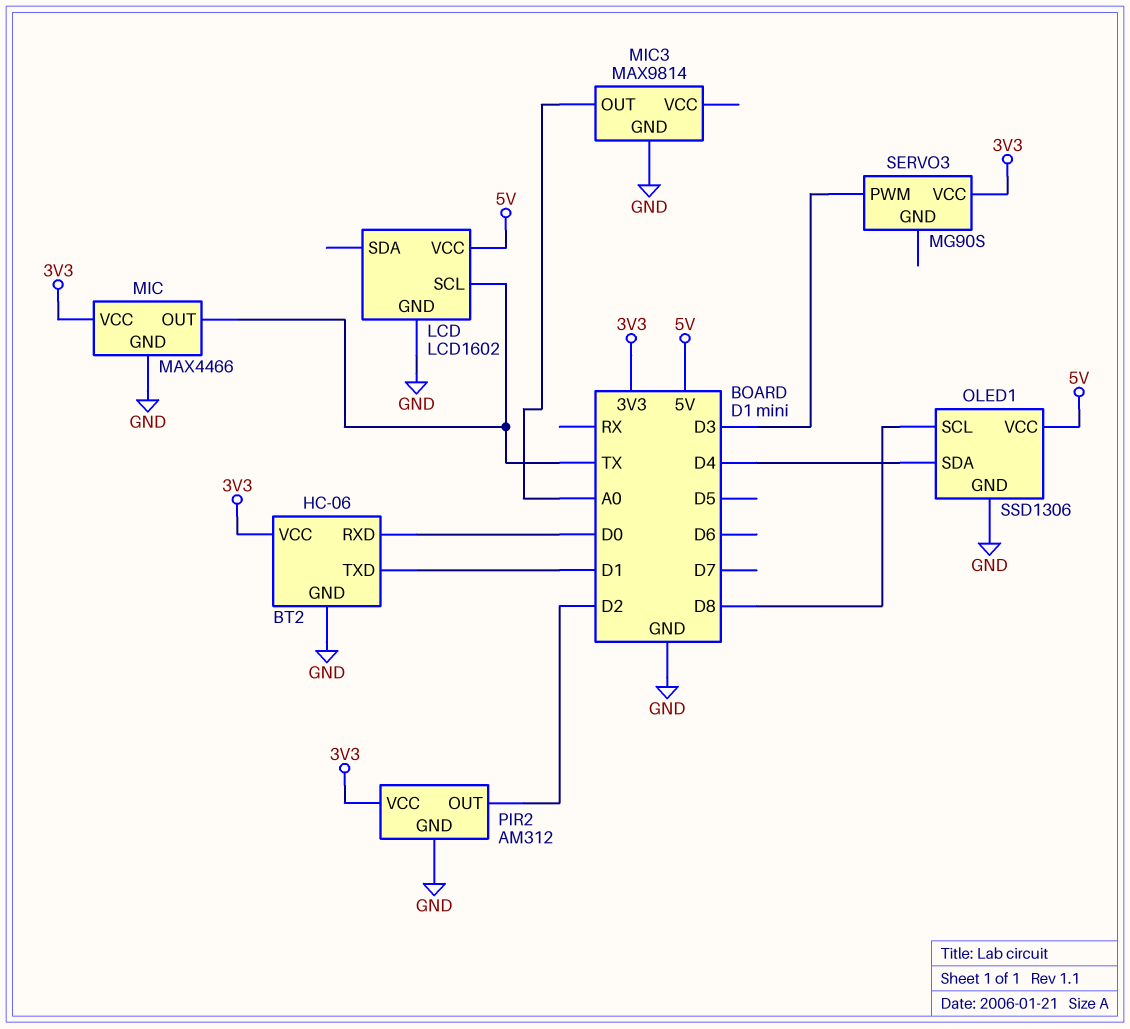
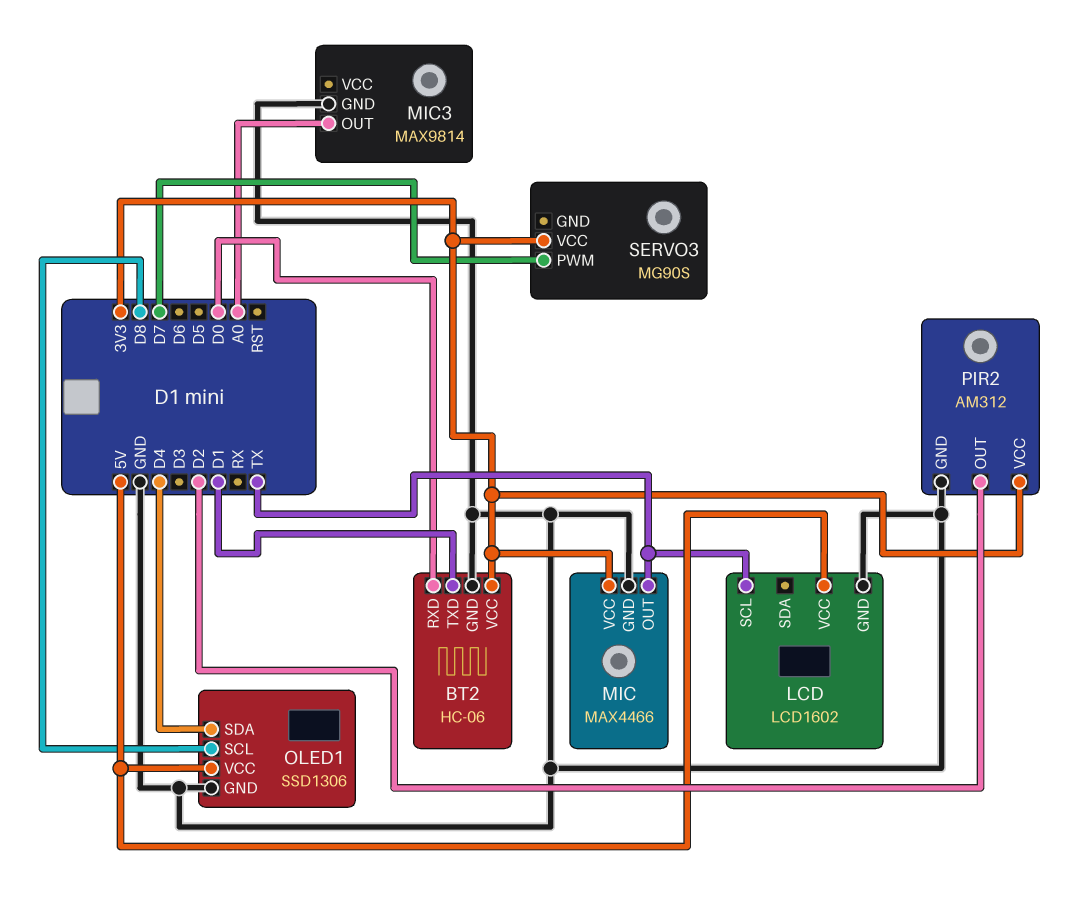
SERVO3 pin PWM: D3 -> D7

